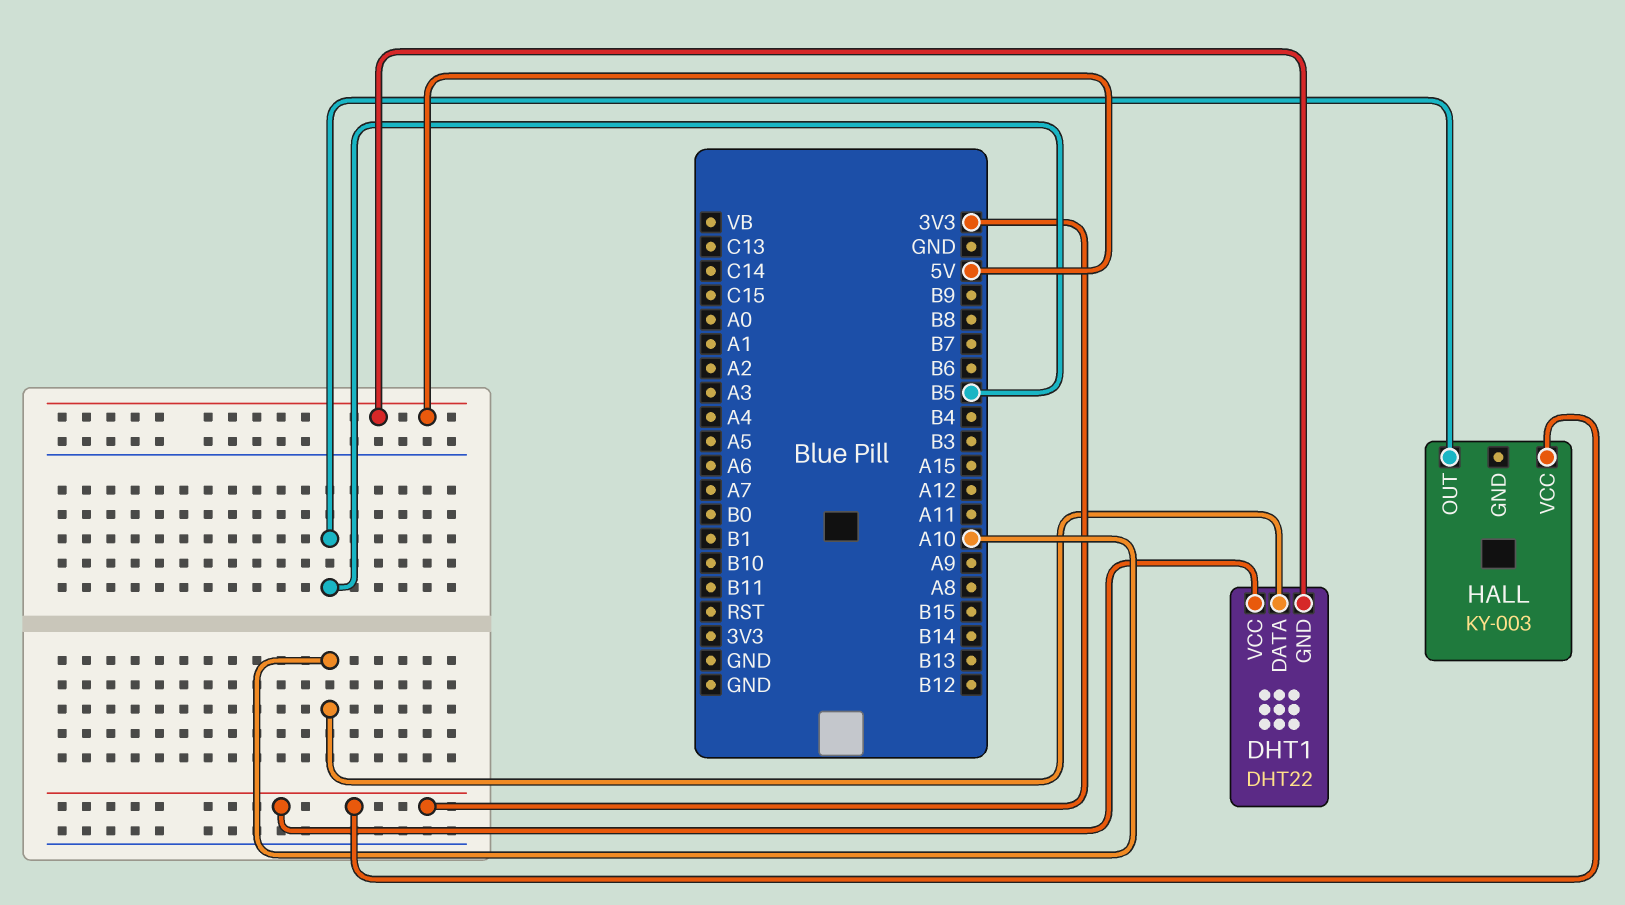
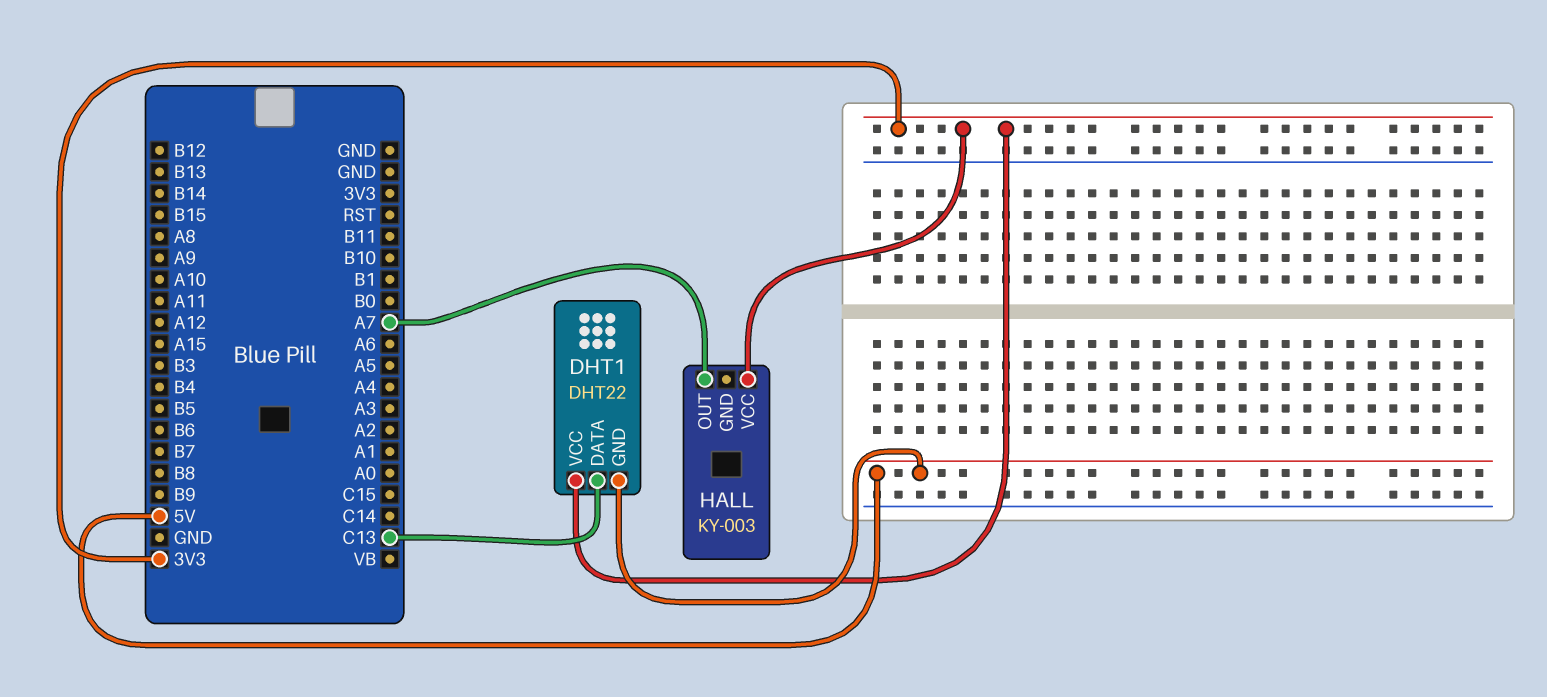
DHT1 pin DATA: A10 -> C13
HALL pin OUT: B5 -> A7

